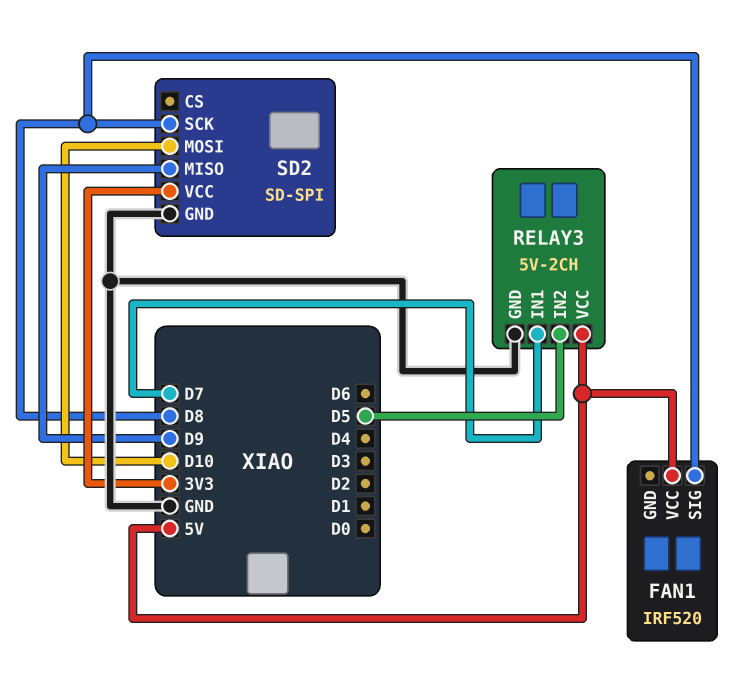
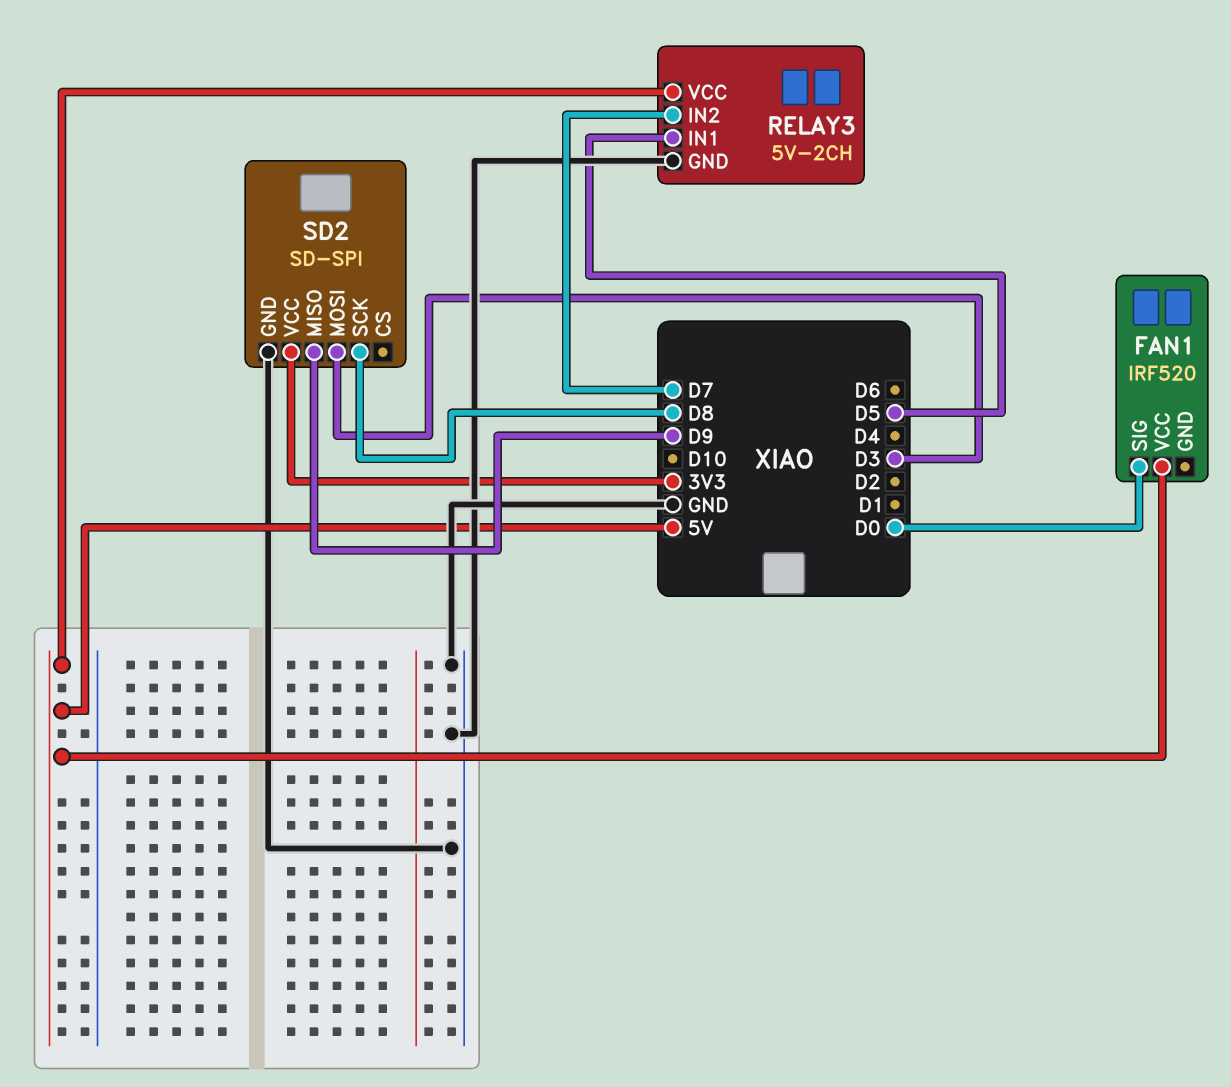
FAN1 pin SIG: D8 -> D0
RELAY3 pin IN1: D7 -> D5
RELAY3 pin IN2: D5 -> D7
SD2 pin MOSI: D10 -> D3

